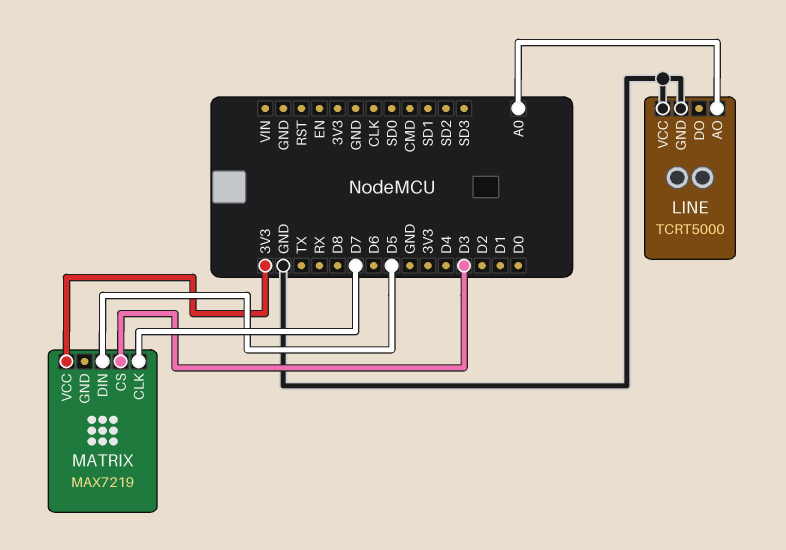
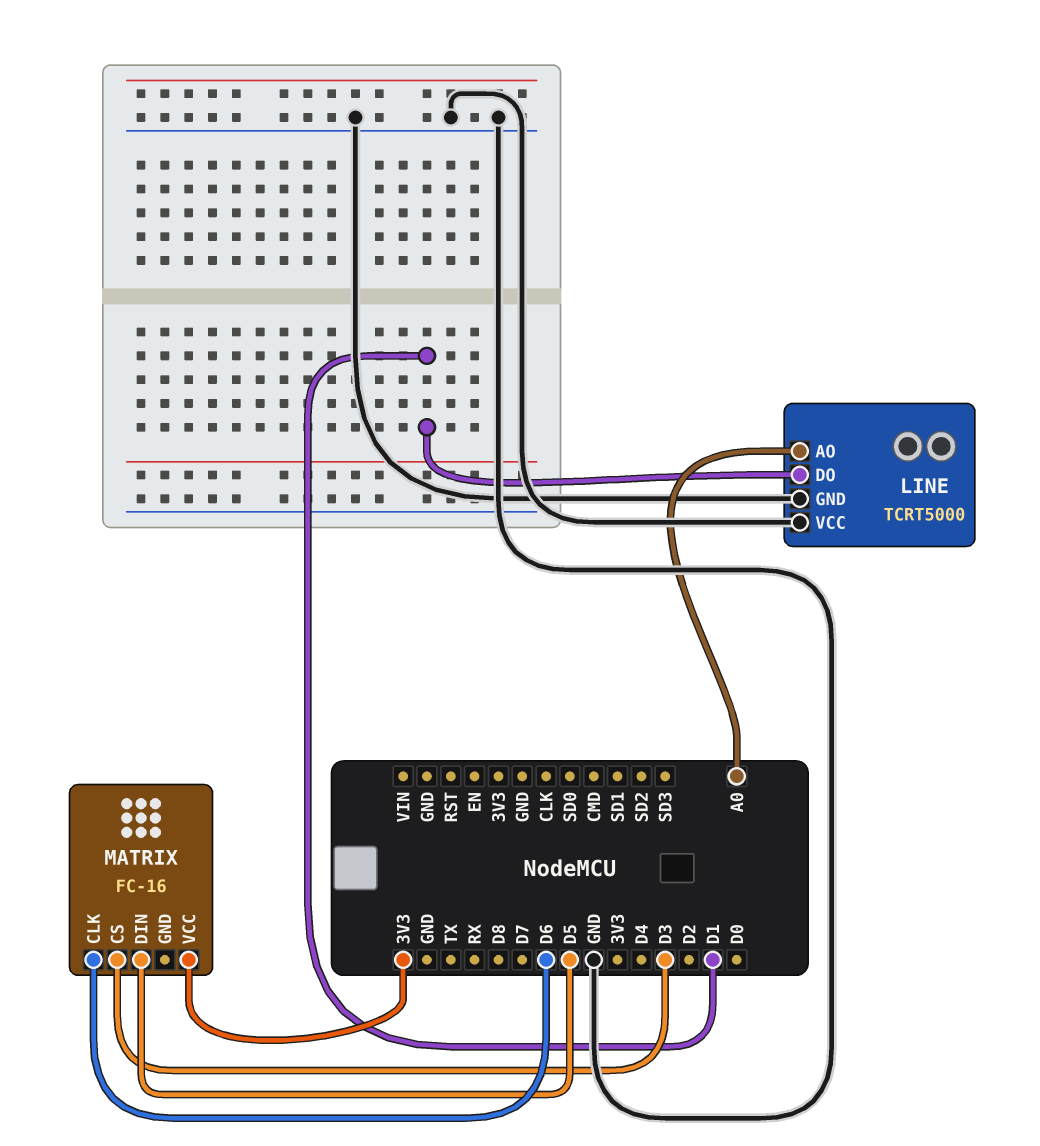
LINE pin DO: none -> D1
MATRIX: MAX7219 -> FC-16
MATRIX pin CLK: D7 -> D6

